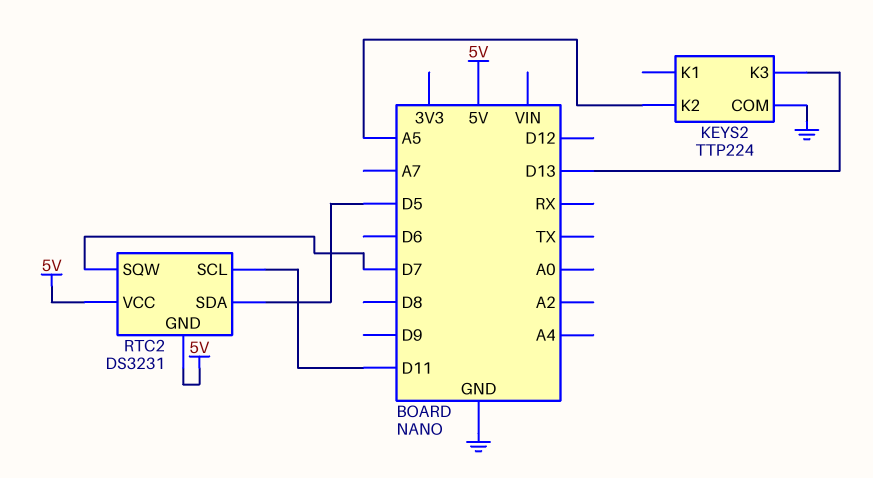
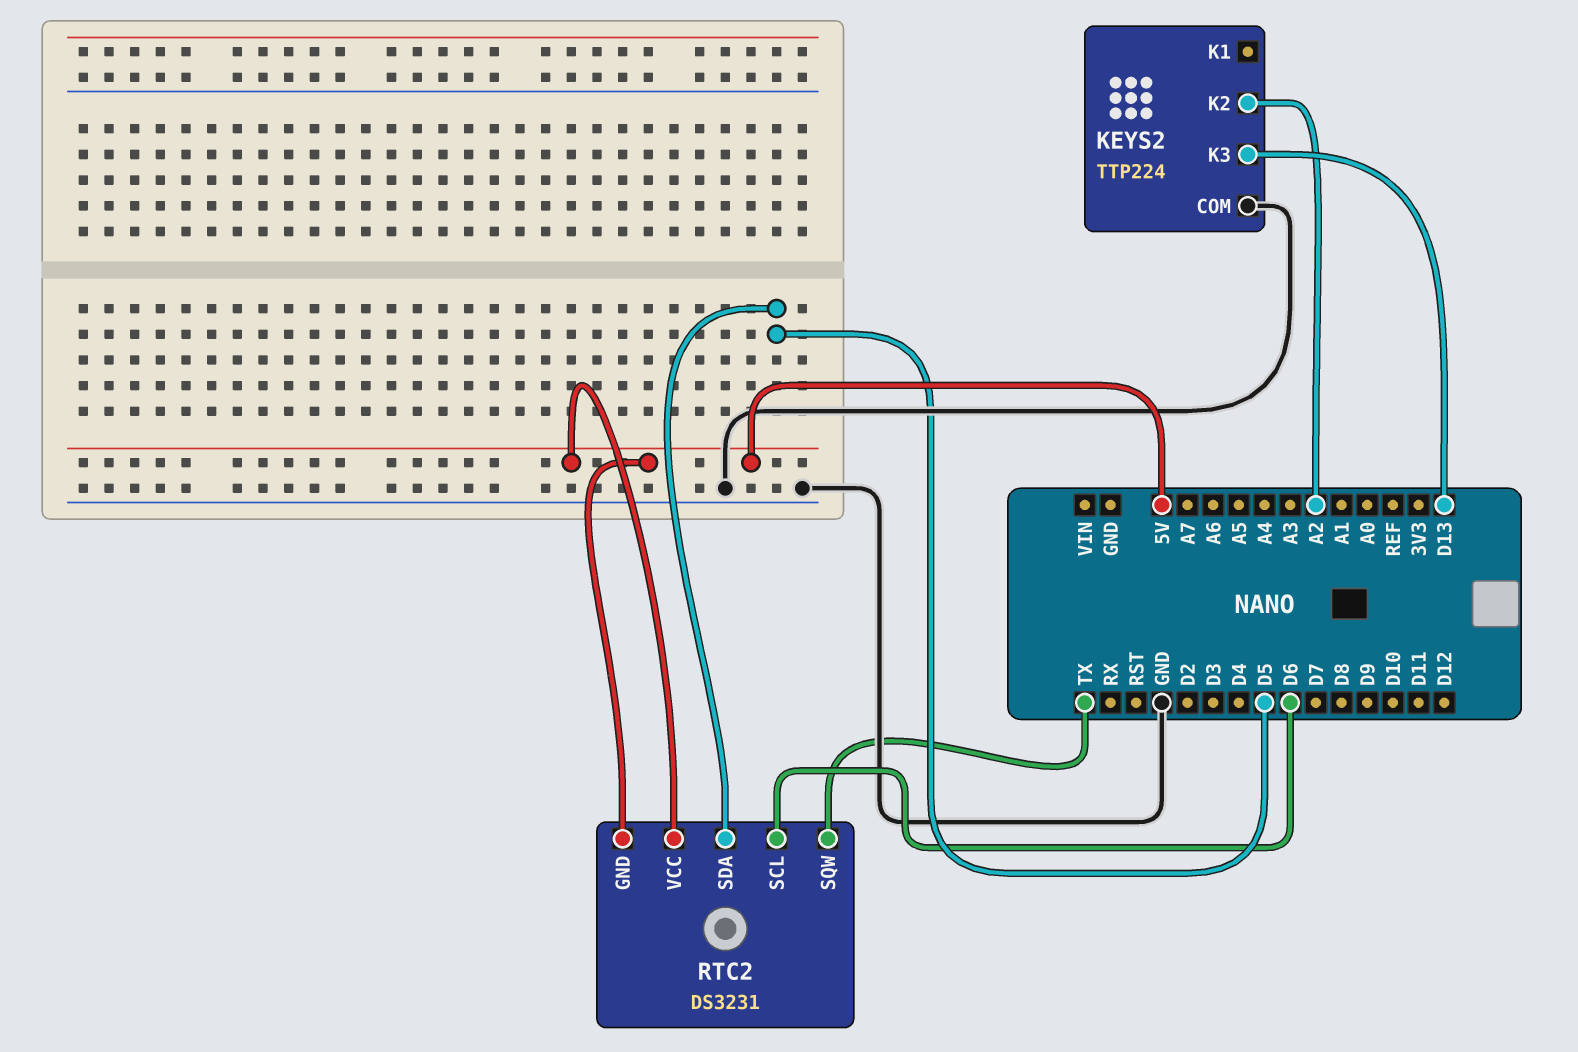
KEYS2 pin K2: A5 -> A2
RTC2 pin SCL: D11 -> D6
RTC2 pin SQW: D7 -> TX

